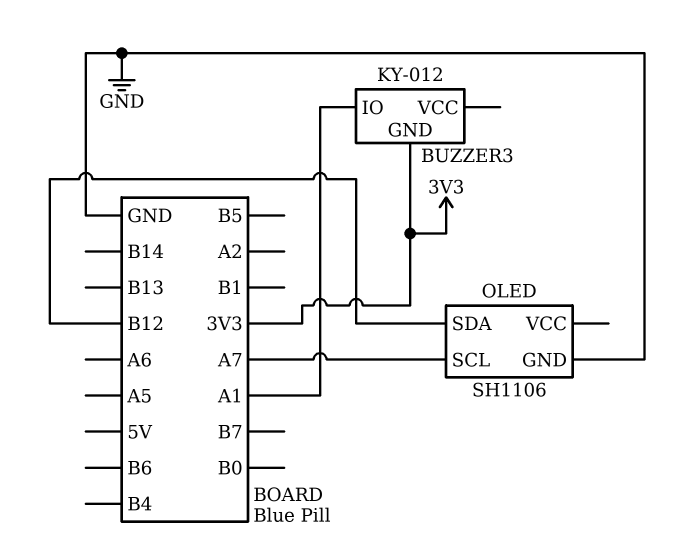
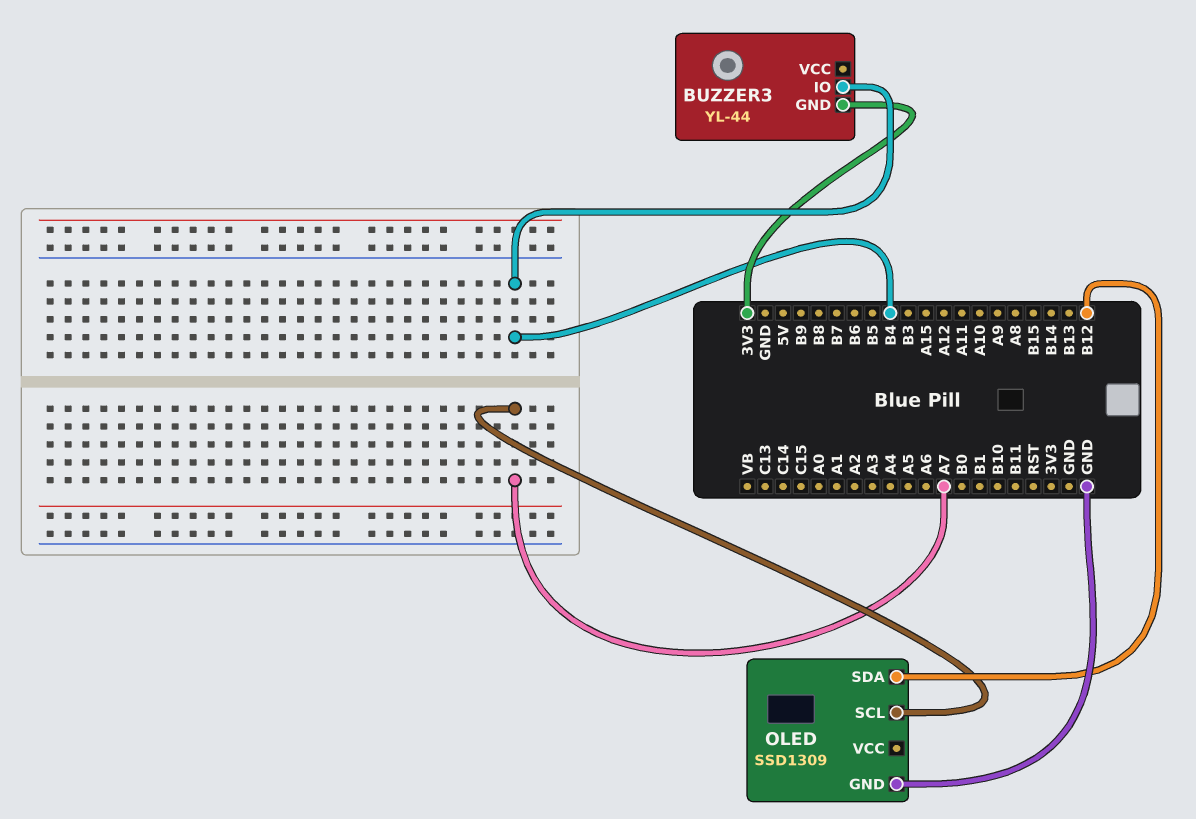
BUZZER3: KY-012 -> YL-44
BUZZER3 pin IO: A1 -> B4
OLED: SH1106 -> SSD1309

